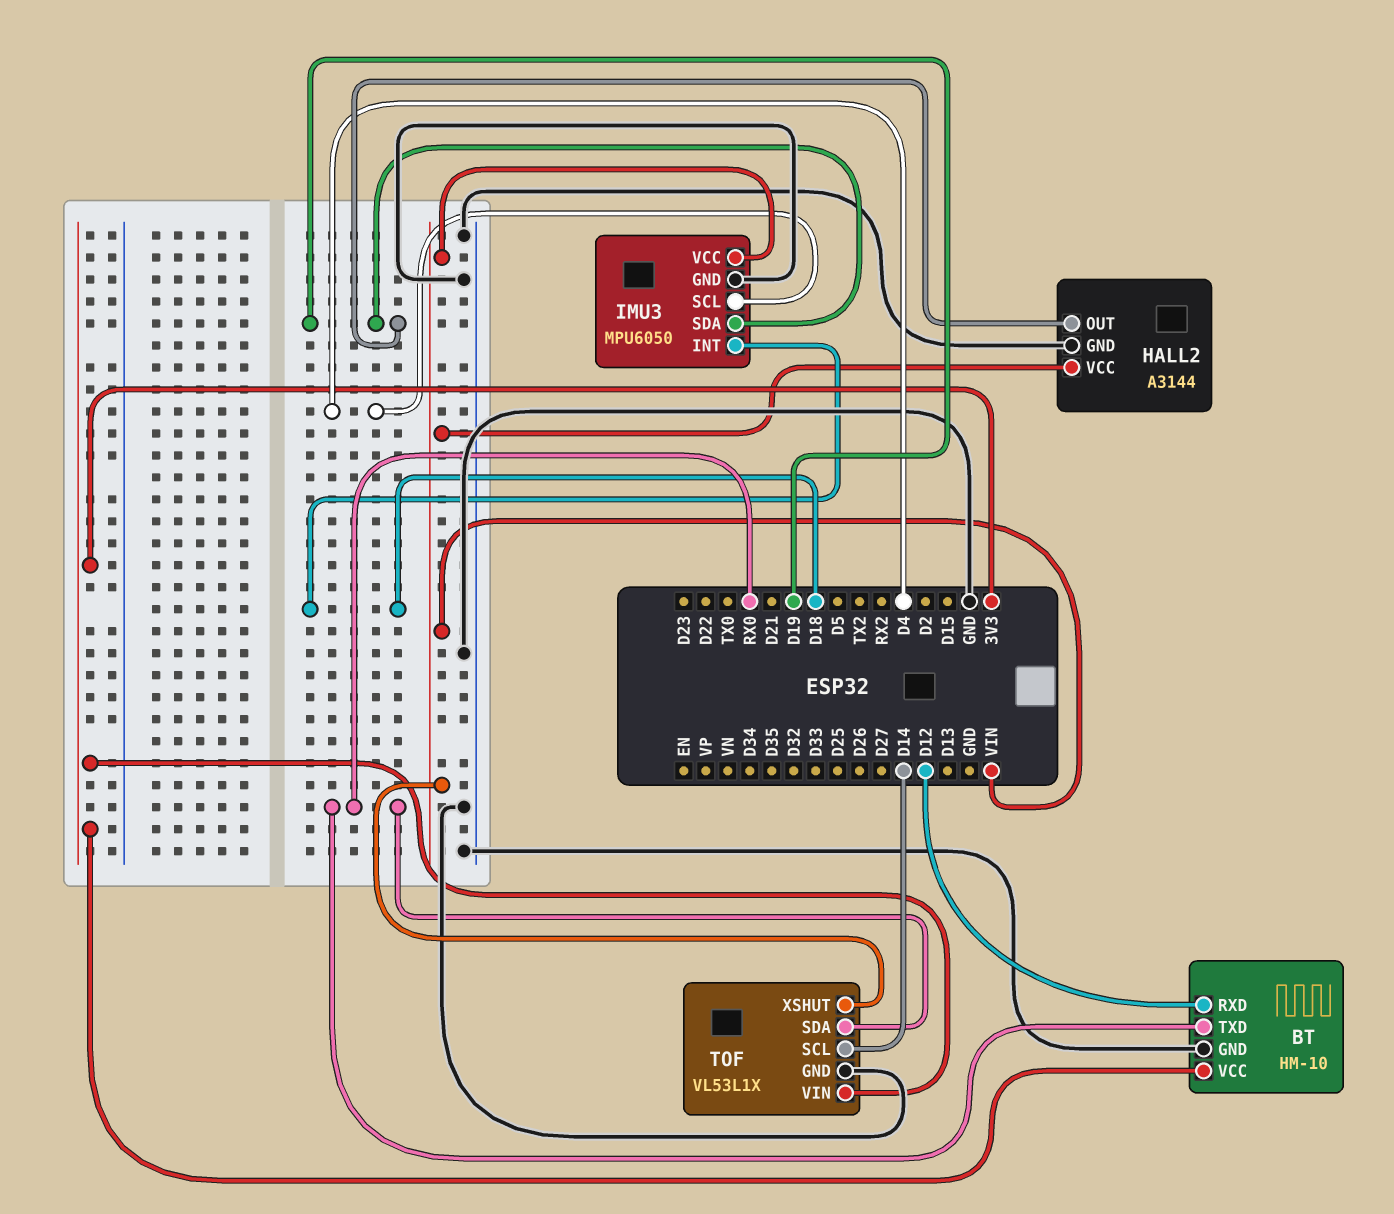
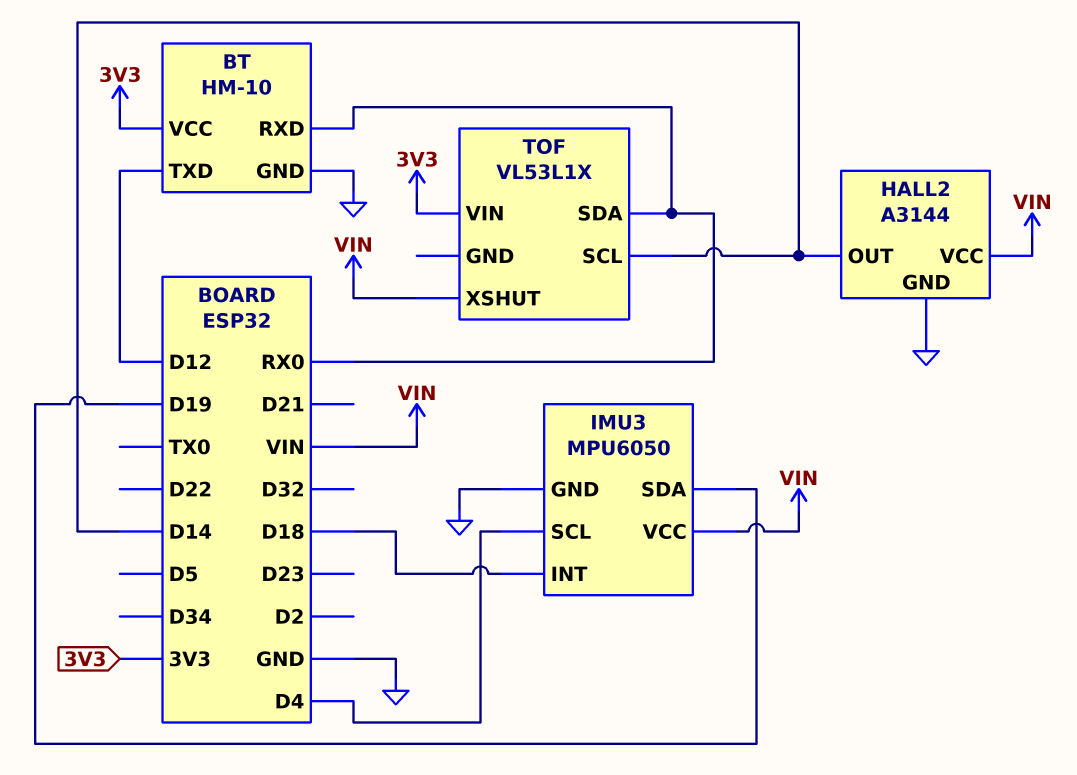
BT pin RXD: D12 -> RX0
BT pin TXD: RX0 -> D12
HALL2 pin OUT: D19 -> D14
TOF pin GND: GND -> none

